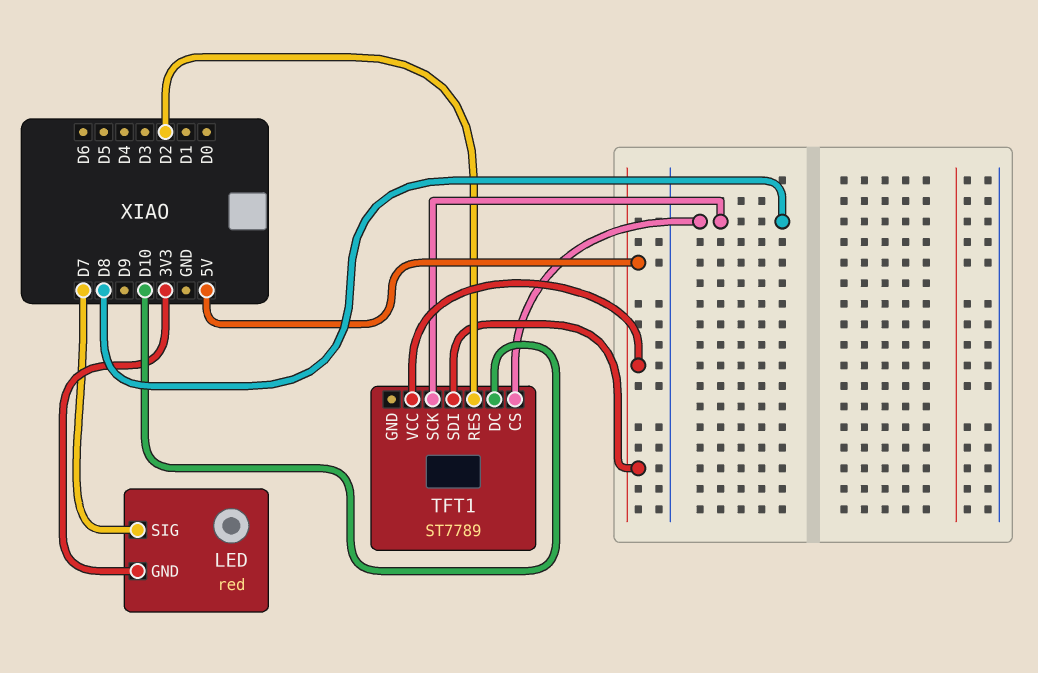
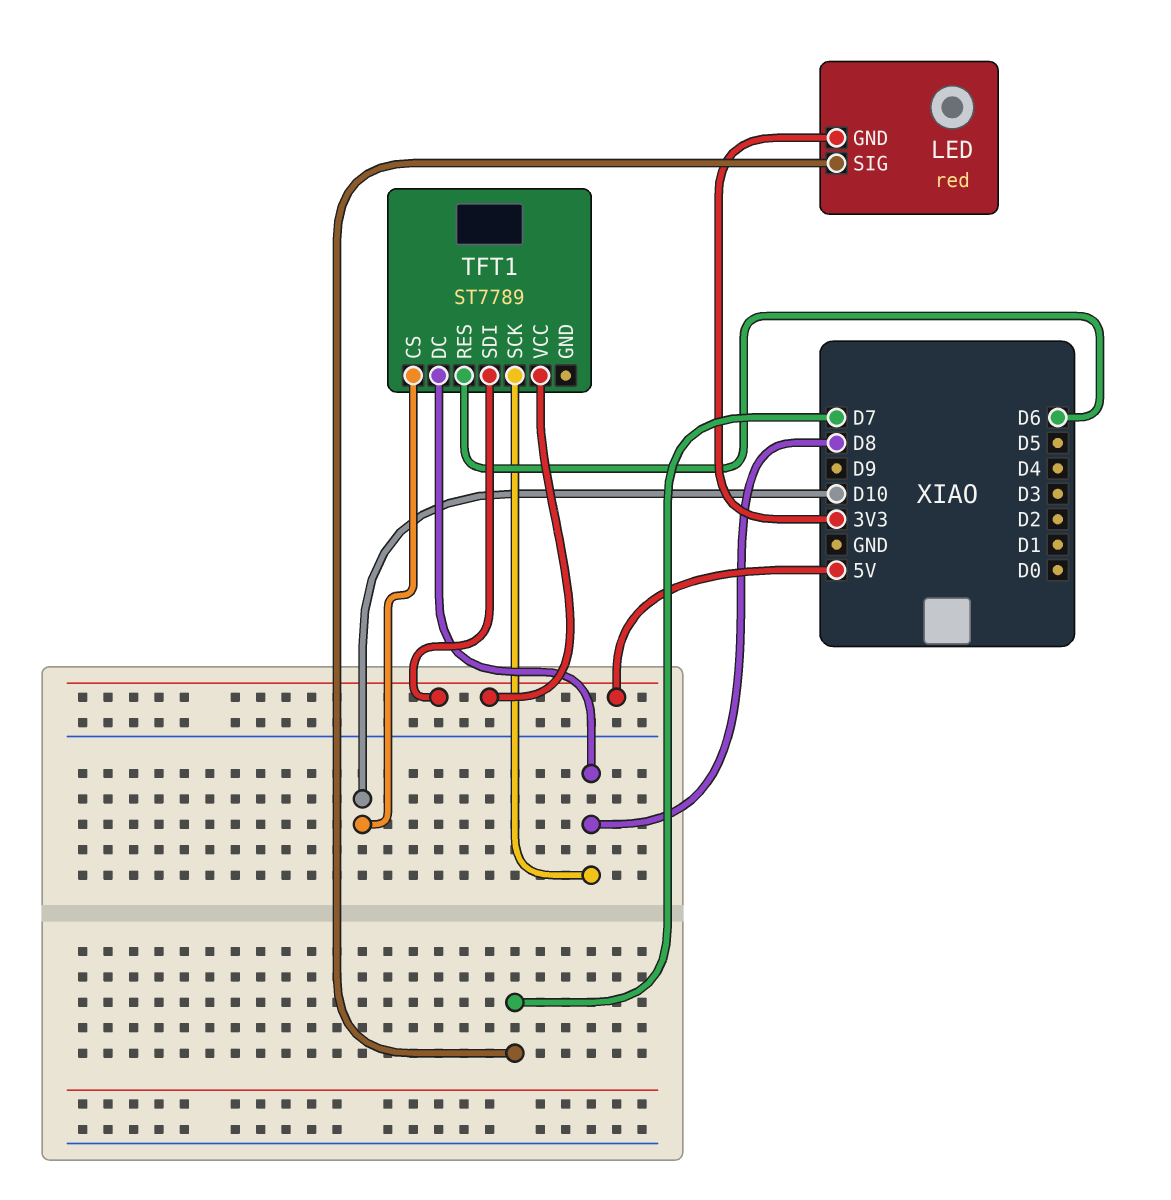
TFT1 pin CS: D8 -> D10
TFT1 pin DC: D10 -> D8
TFT1 pin RES: D2 -> D6

